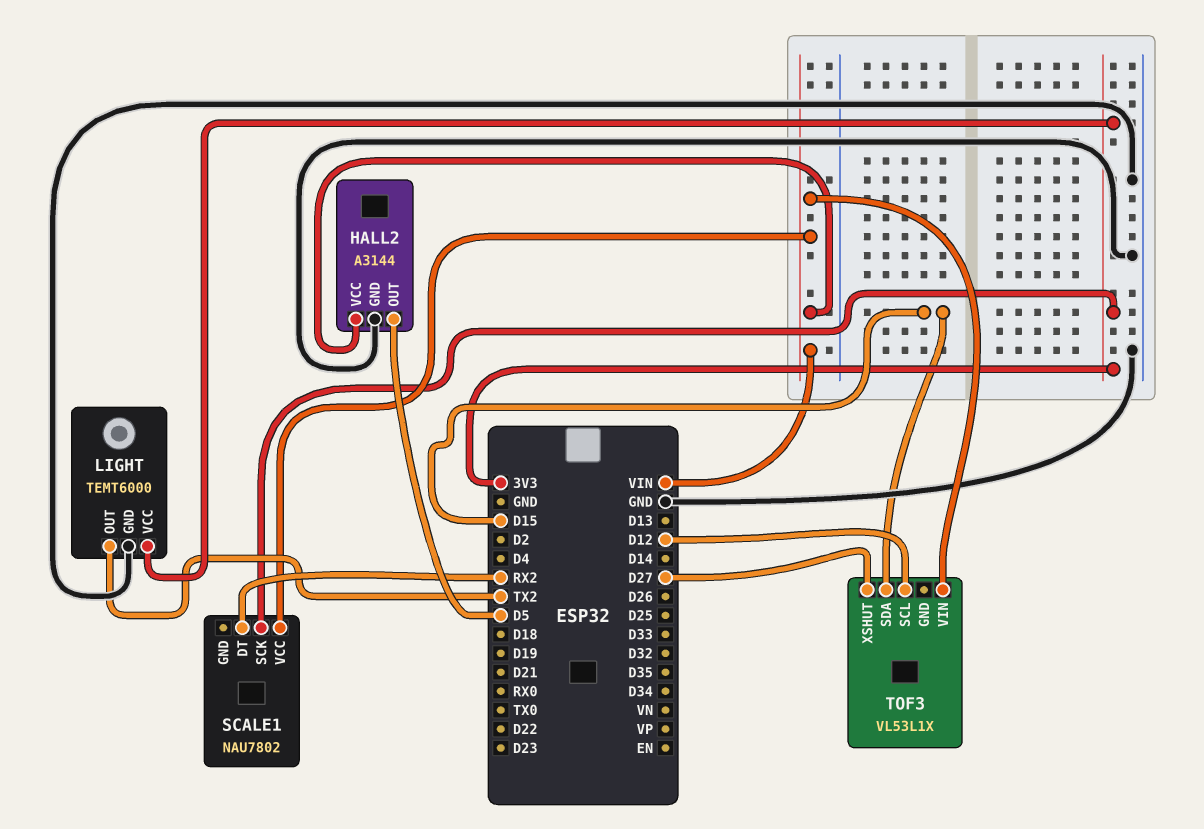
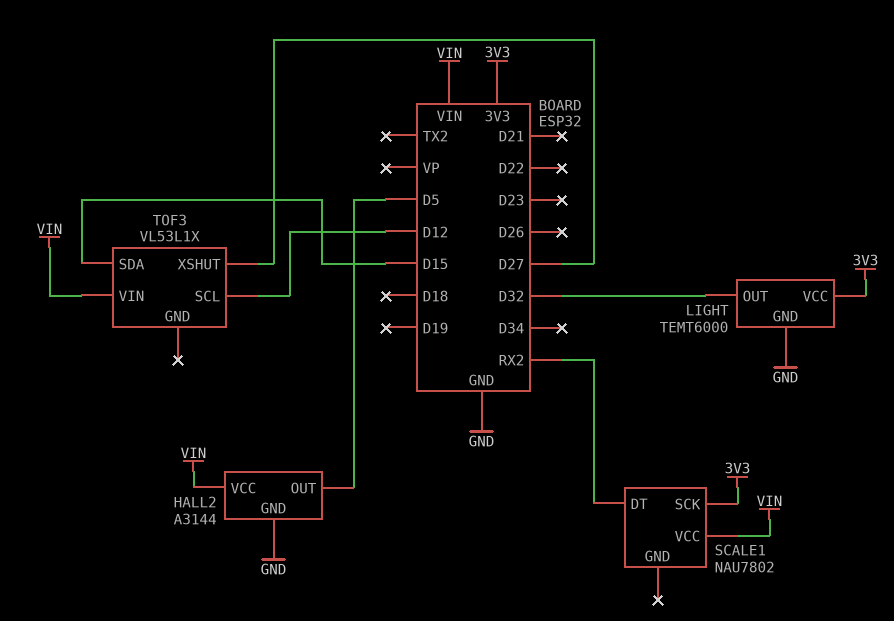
LIGHT pin OUT: TX2 -> D32

